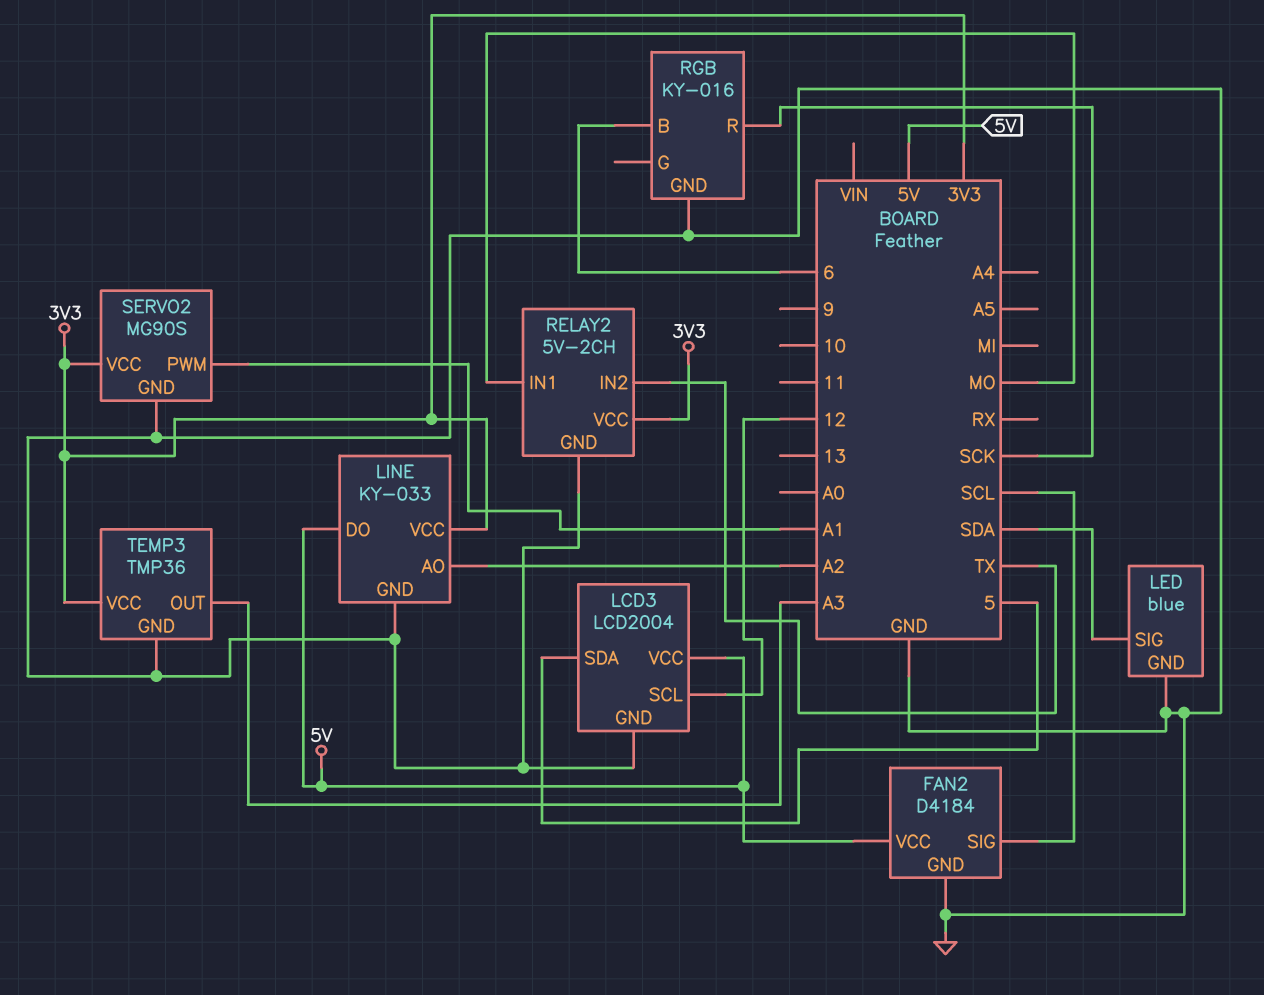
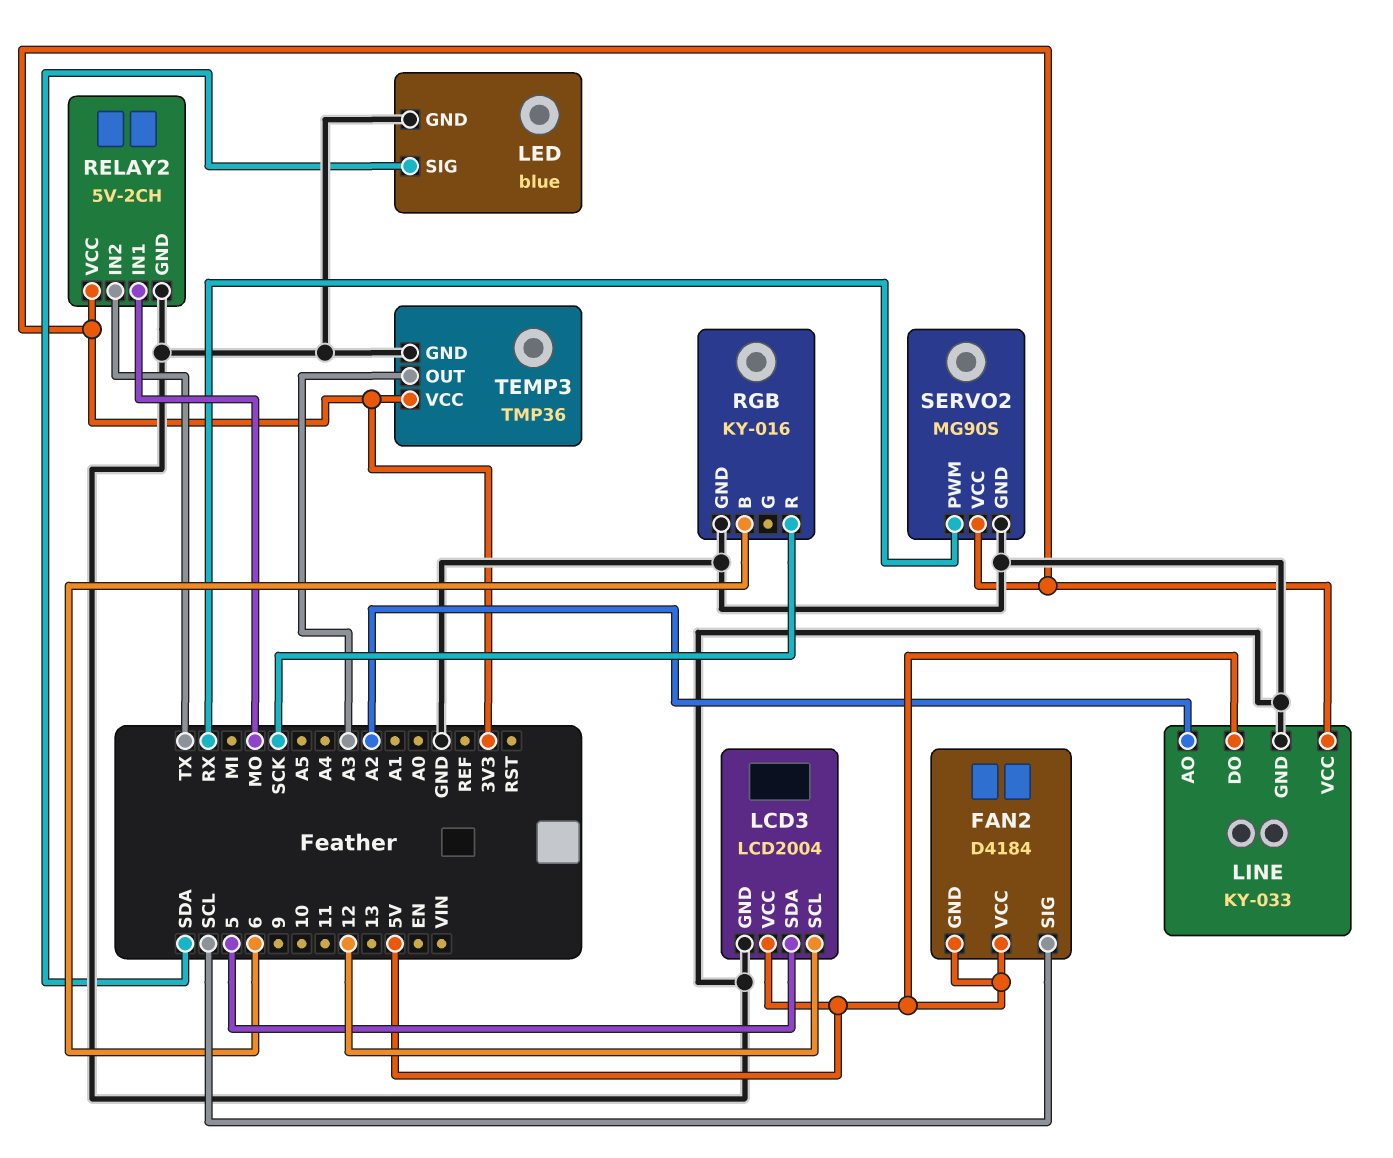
FAN2 pin GND: GND -> 5V
SERVO2 pin PWM: A1 -> RX

